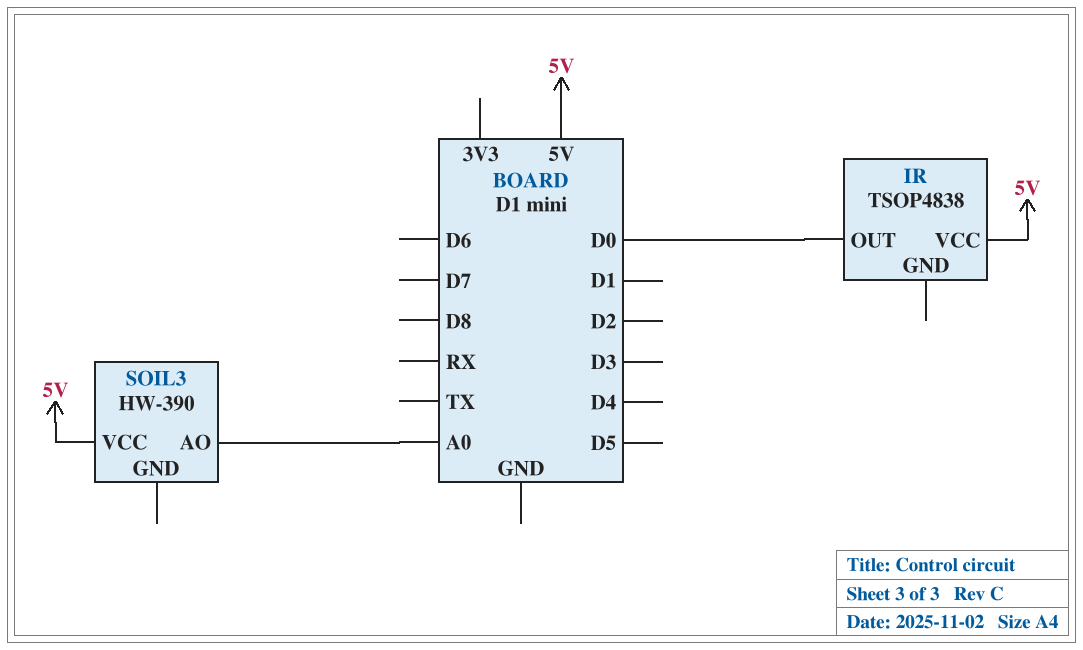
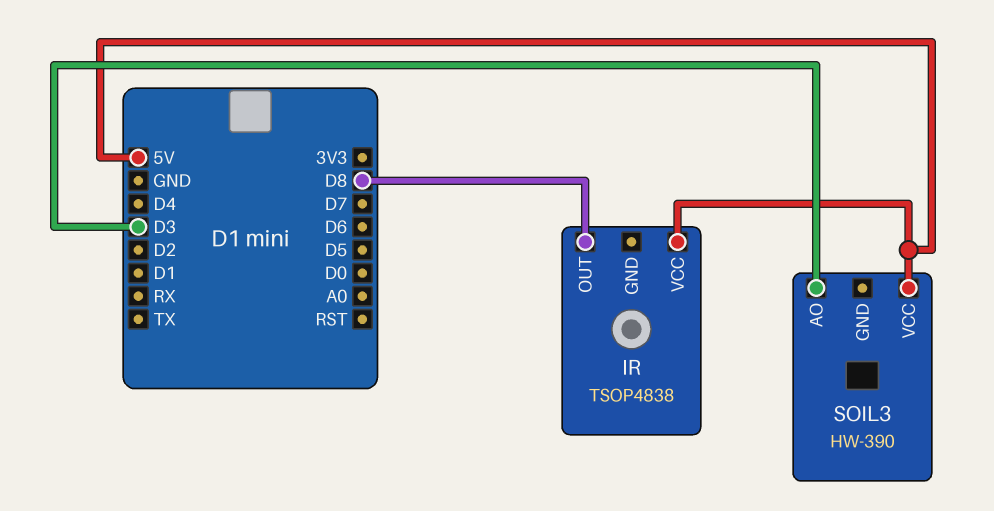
IR pin OUT: D0 -> D8
SOIL3 pin AO: A0 -> D3

